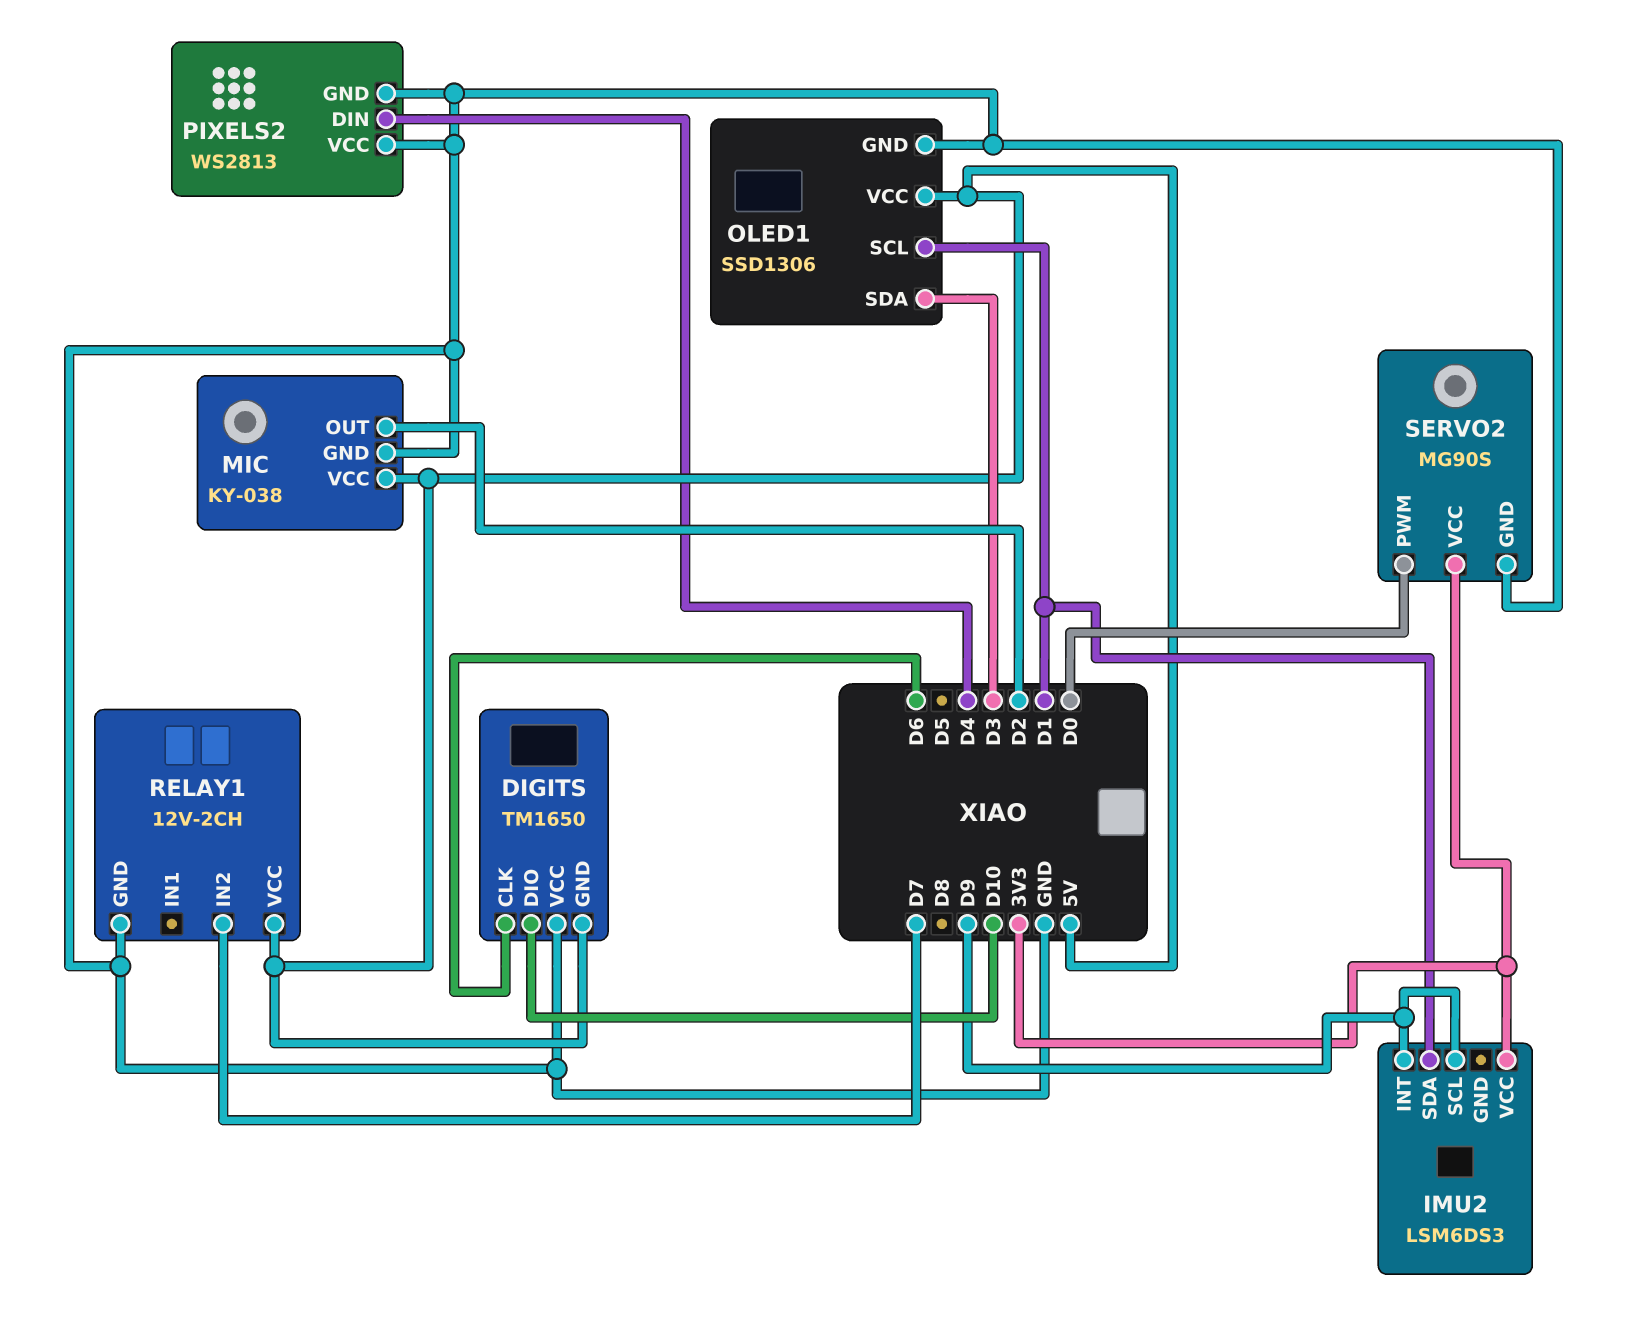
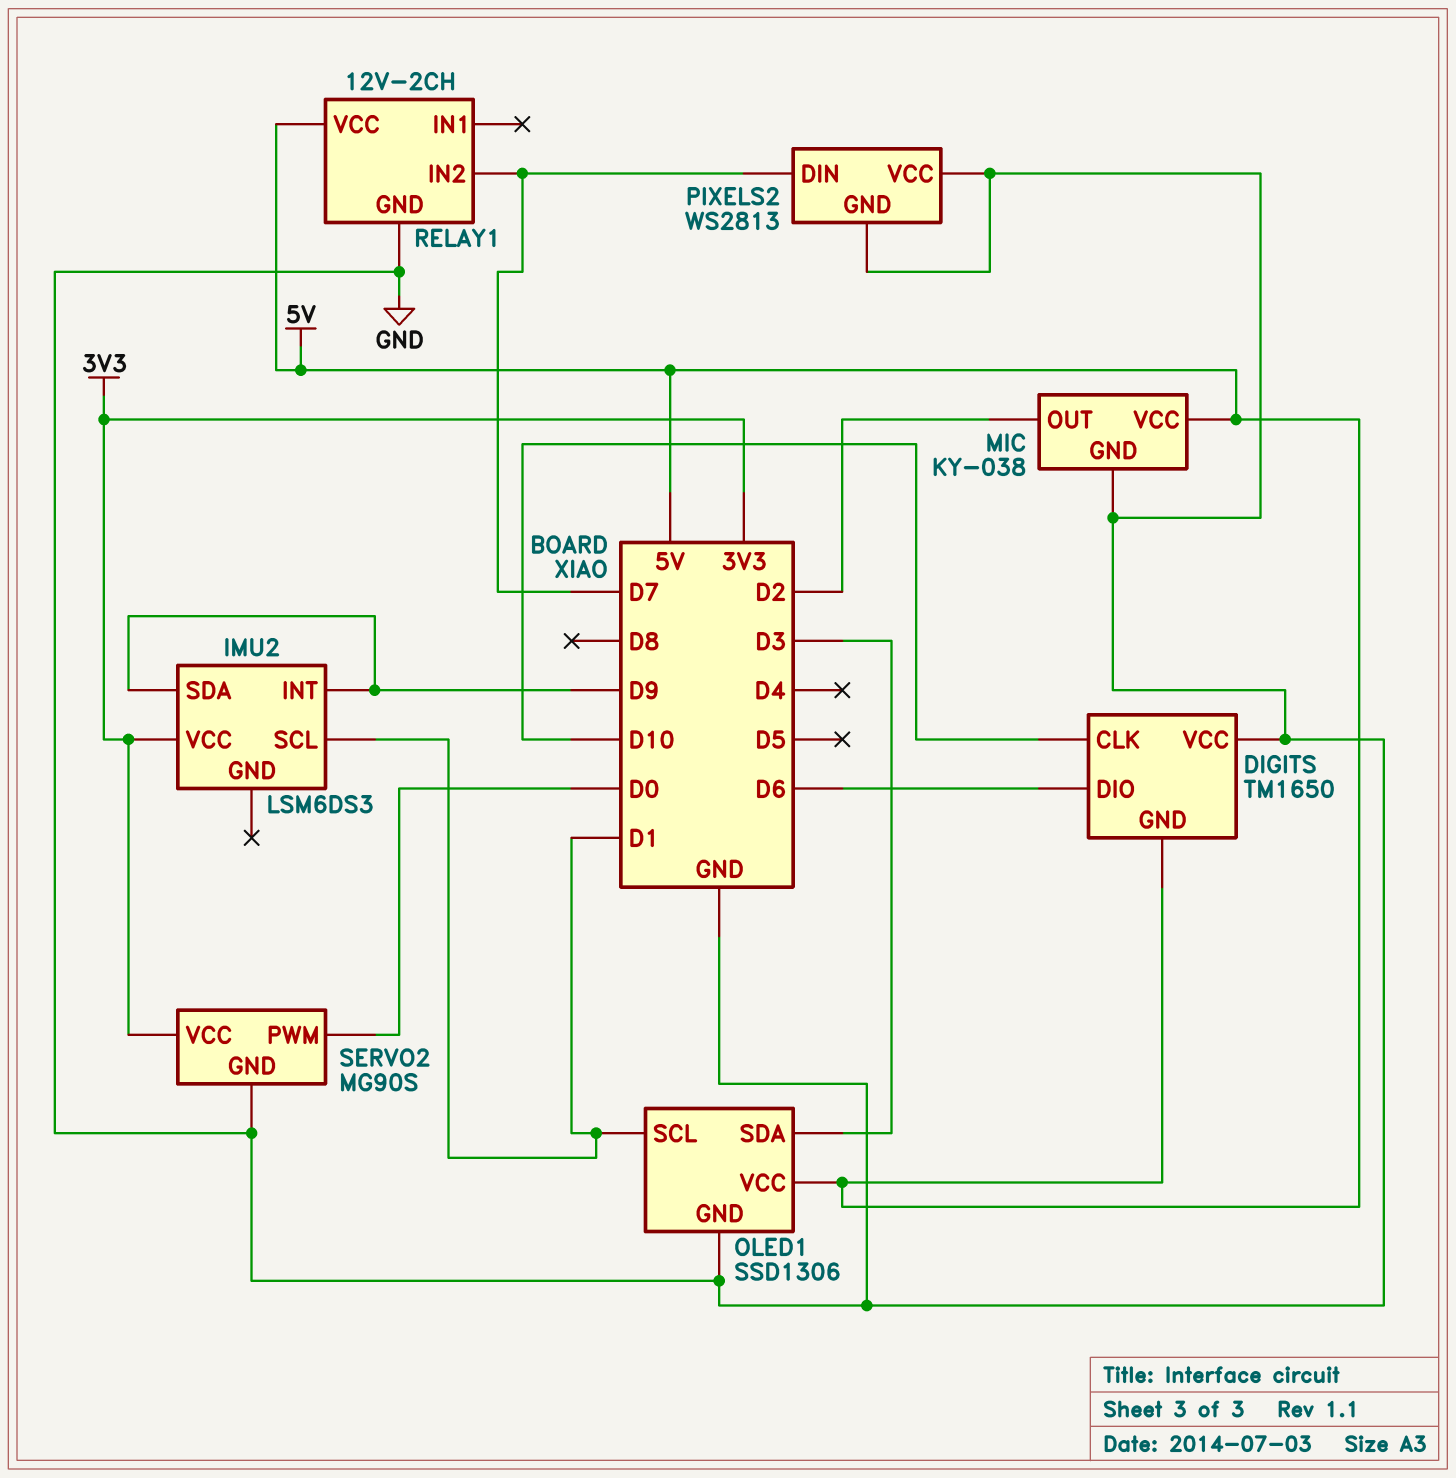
DIGITS pin CLK: D6 -> D10
DIGITS pin DIO: D10 -> D6
IMU2 pin SCL: D9 -> D1
IMU2 pin SDA: D1 -> D9
PIXELS2 pin DIN: D4 -> D7

